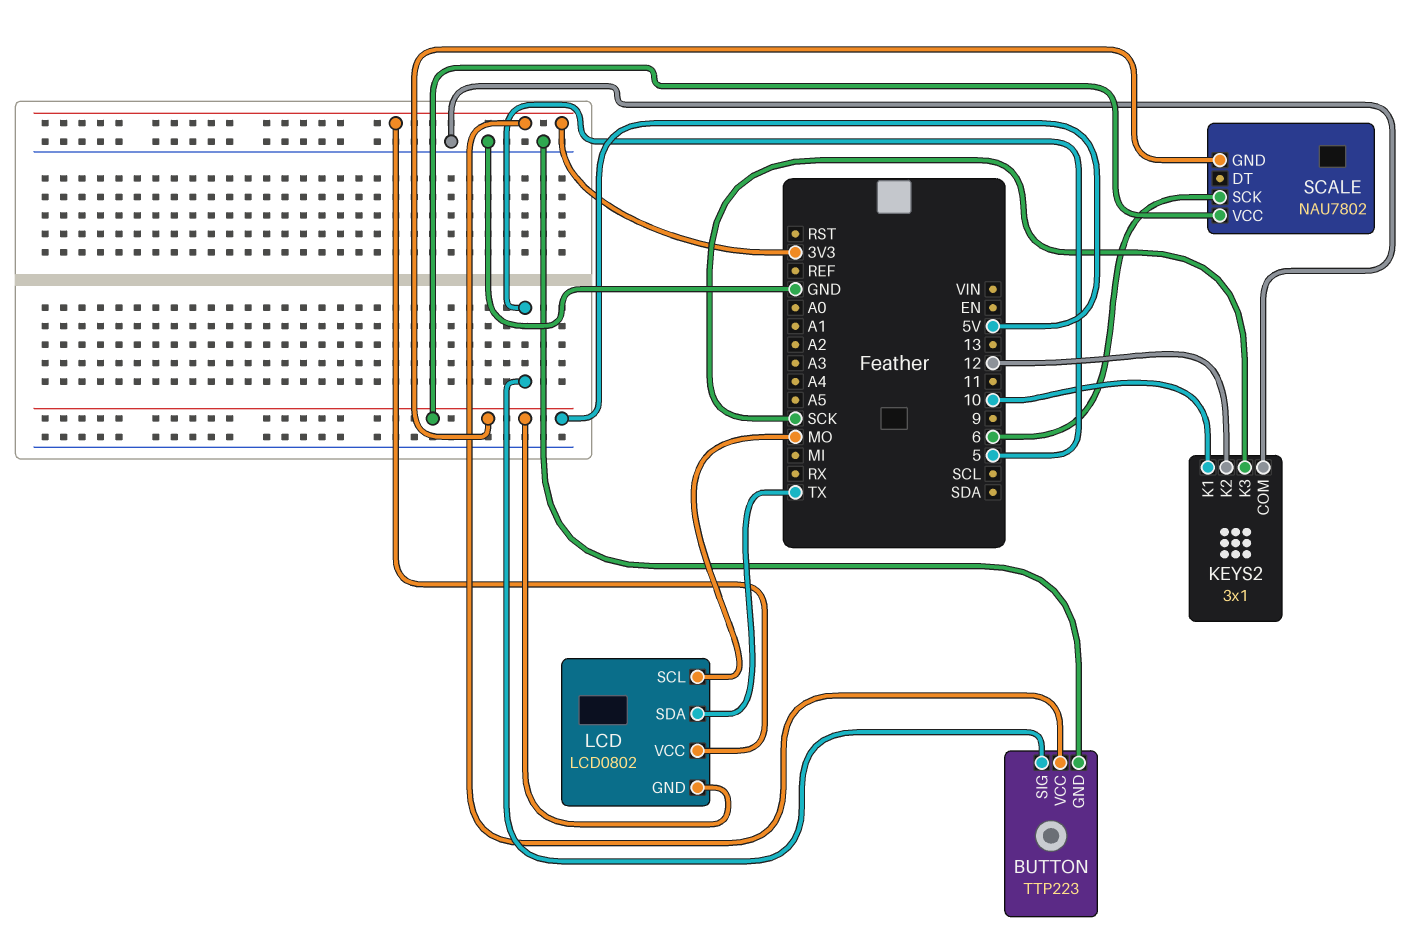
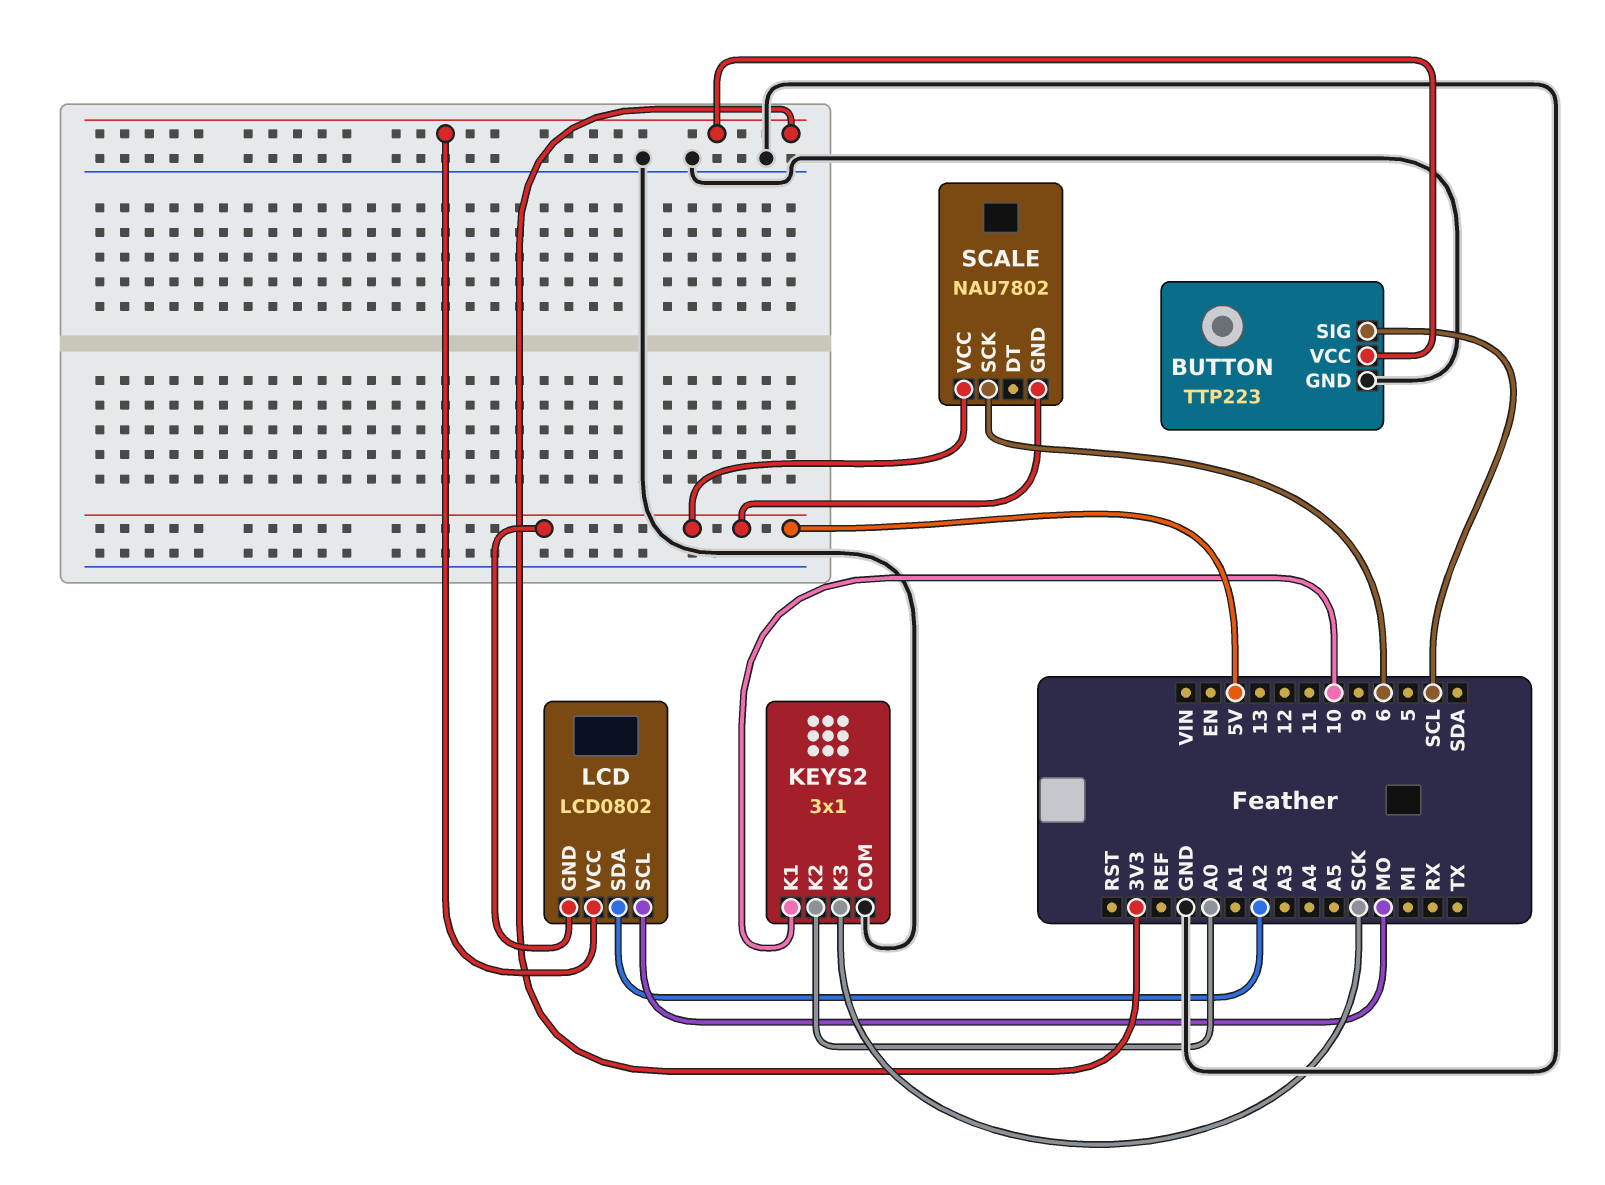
BUTTON pin SIG: 5 -> SCL
KEYS2 pin K2: 12 -> A0
LCD pin SDA: TX -> A2

